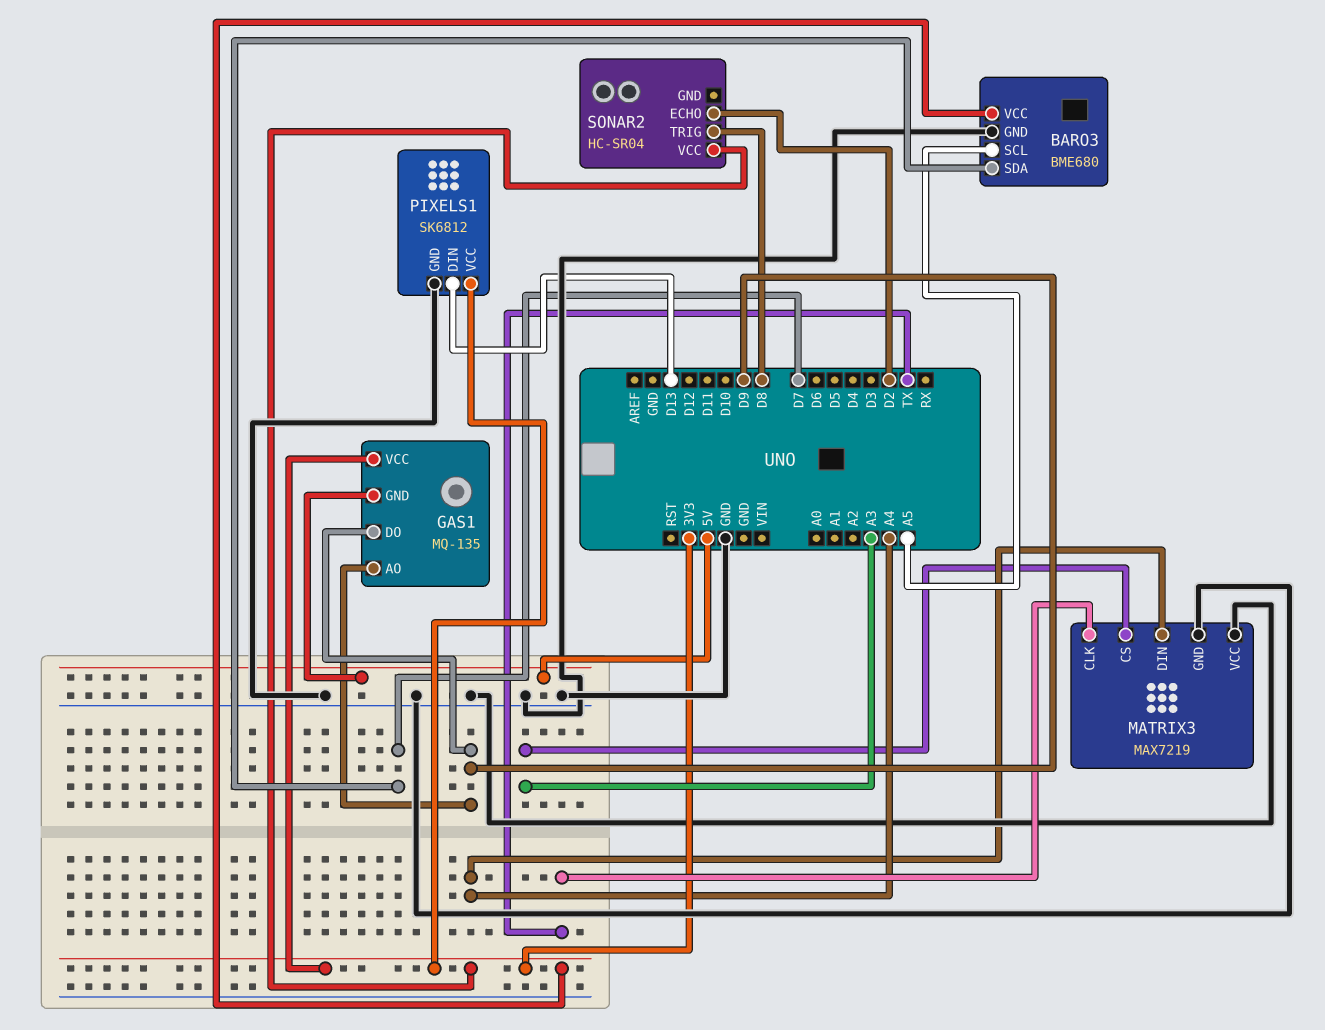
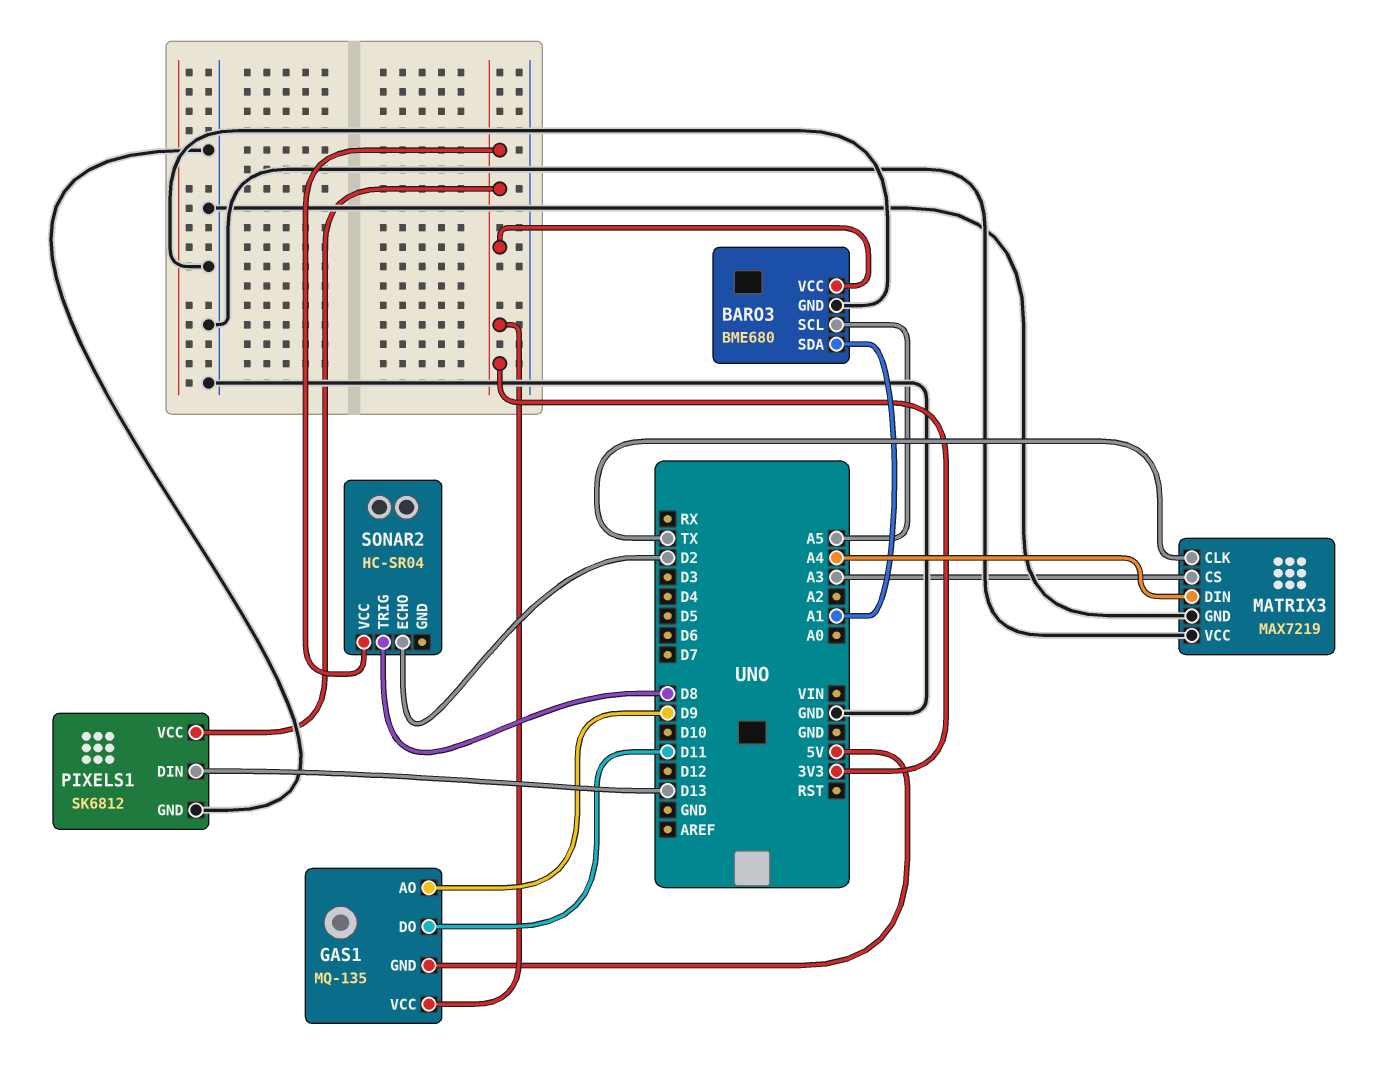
BARO3 pin SDA: D7 -> A1
GAS1 pin DO: D9 -> D11

